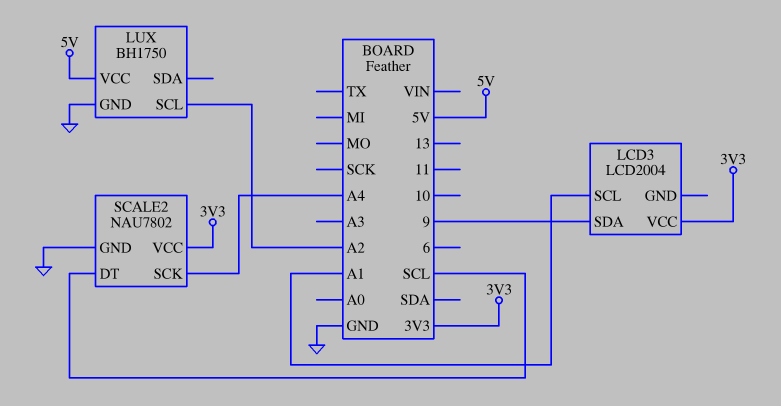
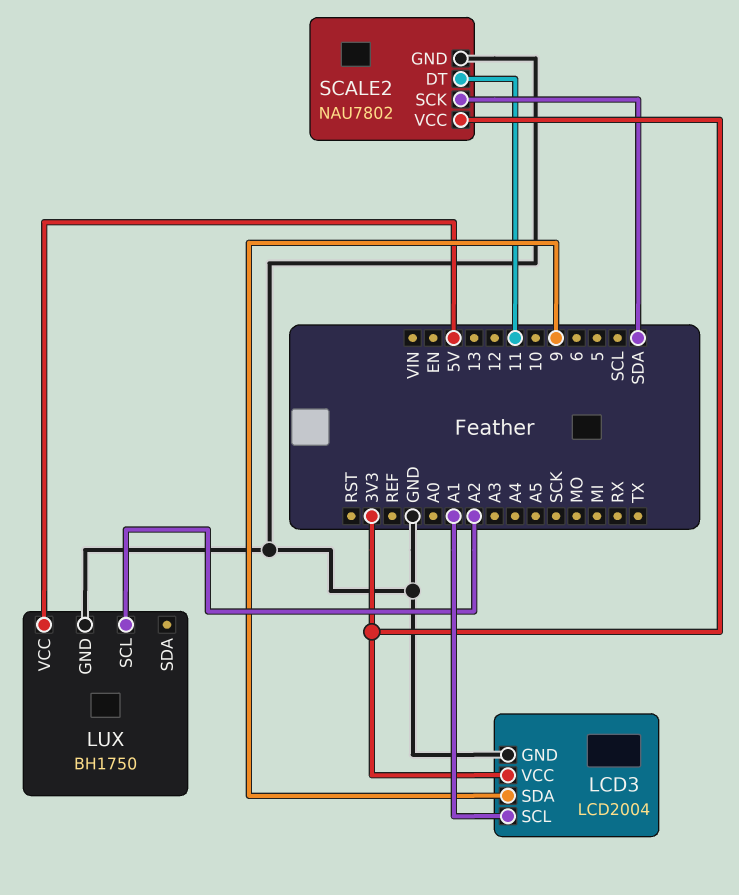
LCD3 pin GND: none -> GND
SCALE2 pin DT: SCL -> 11
SCALE2 pin SCK: A4 -> SDA

